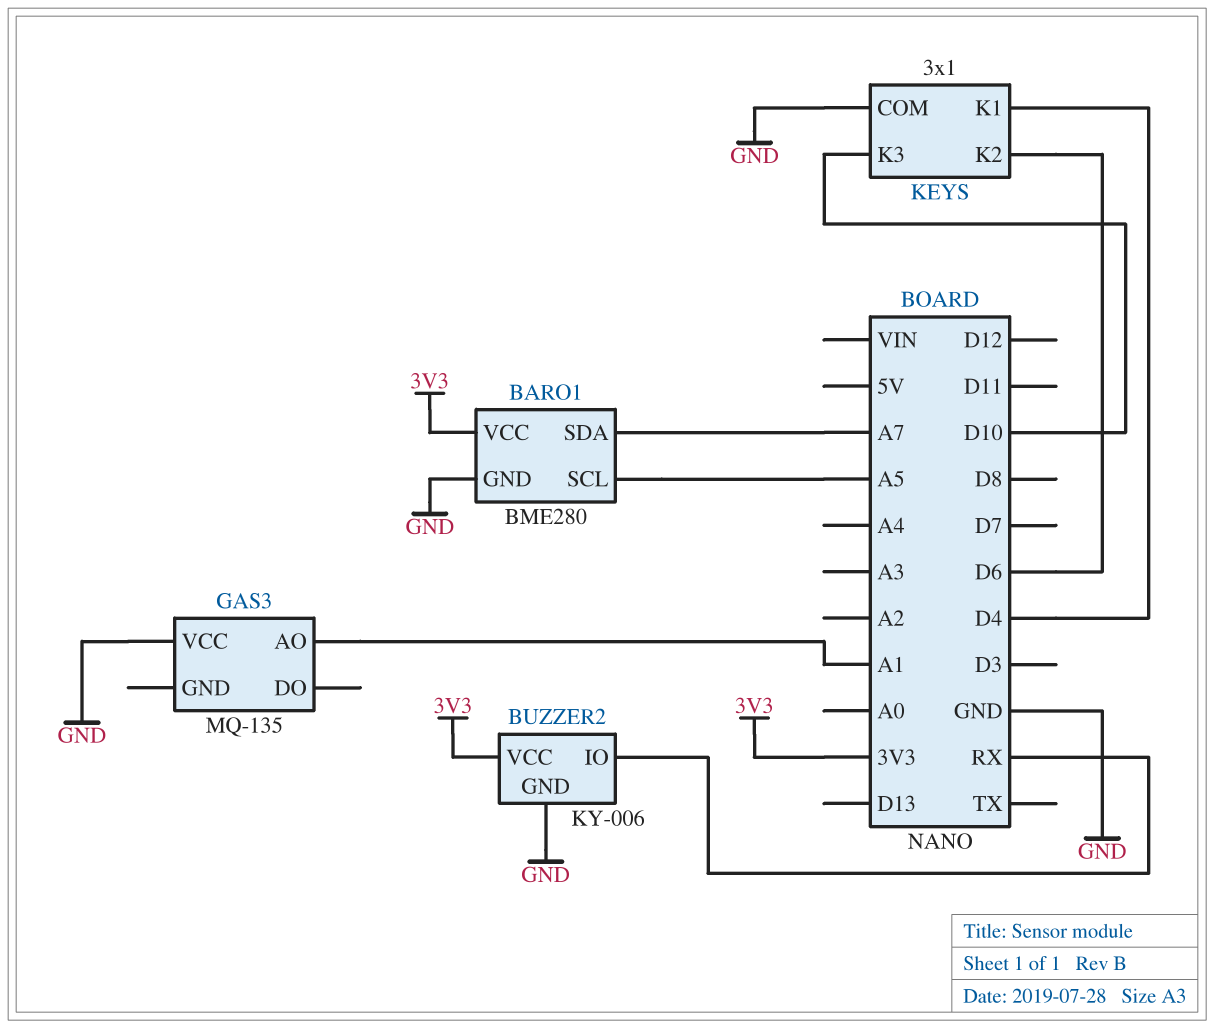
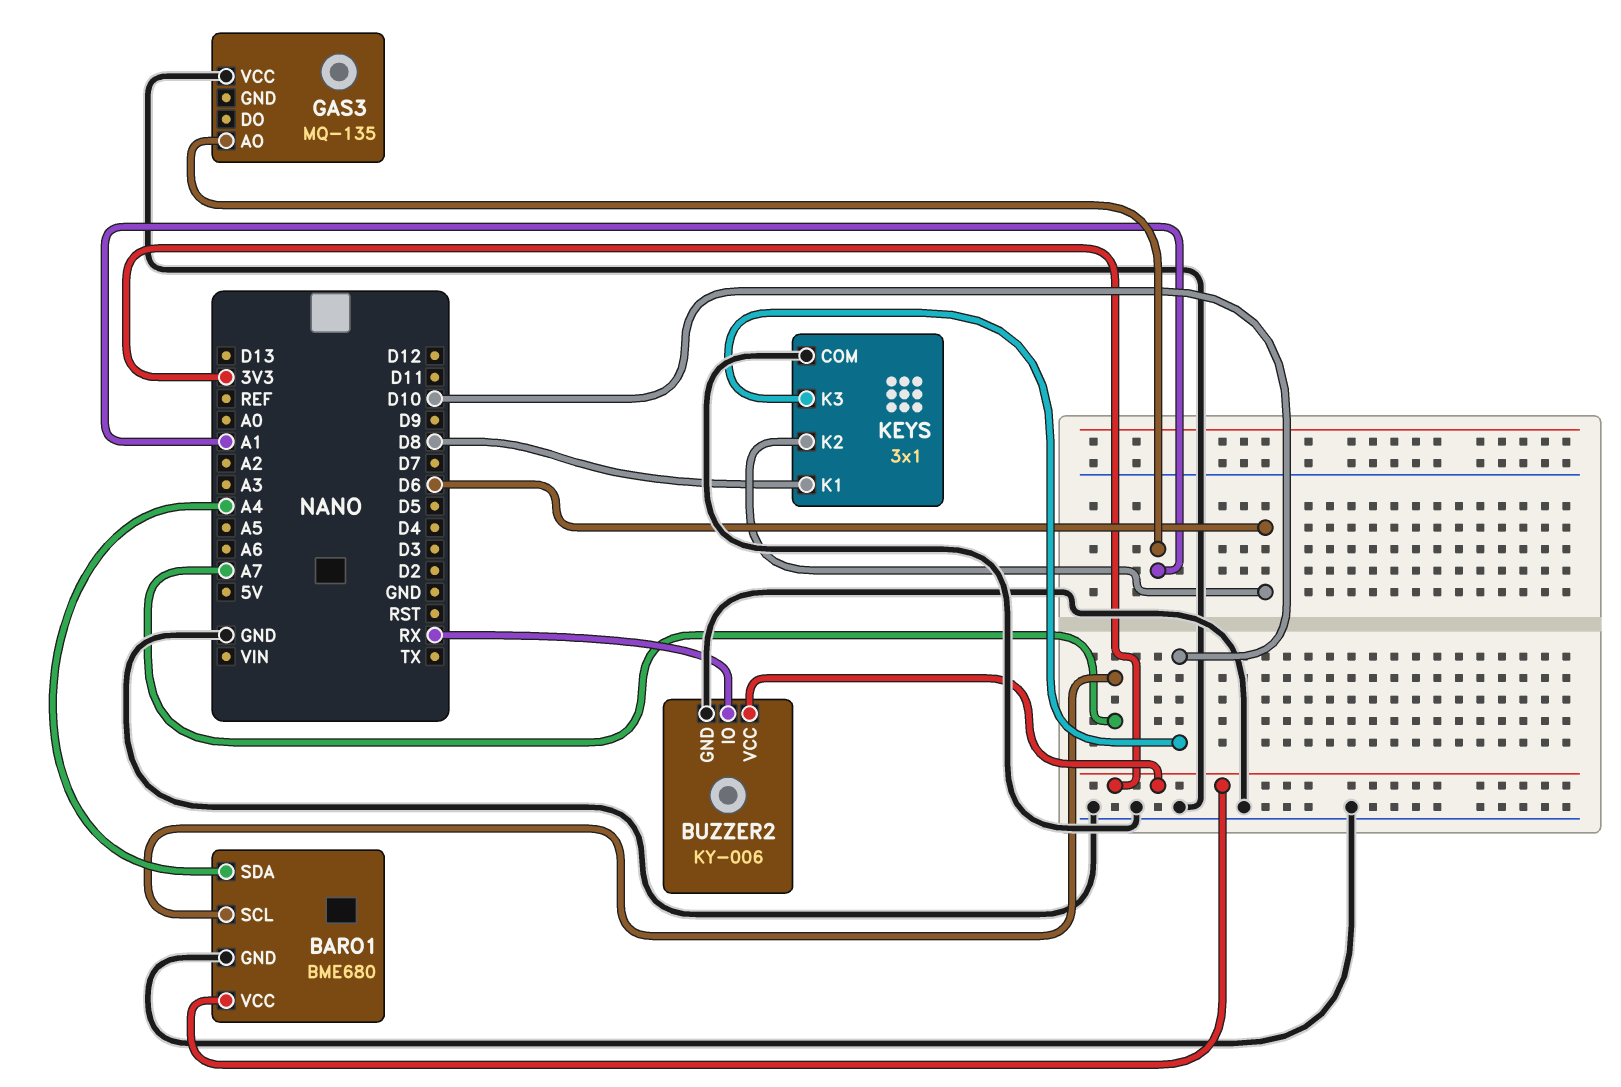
BARO1: BME280 -> BME680
BARO1 pin SCL: A5 -> A7
BARO1 pin SDA: A7 -> A4
KEYS pin K1: D4 -> D8

